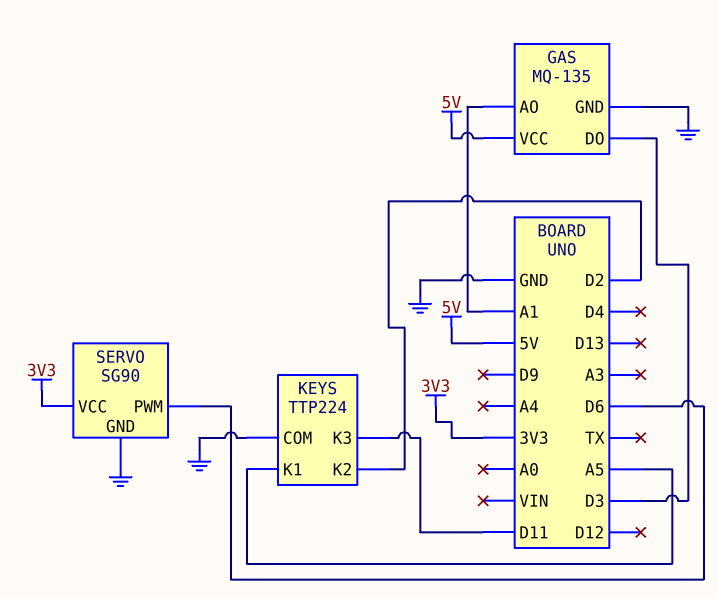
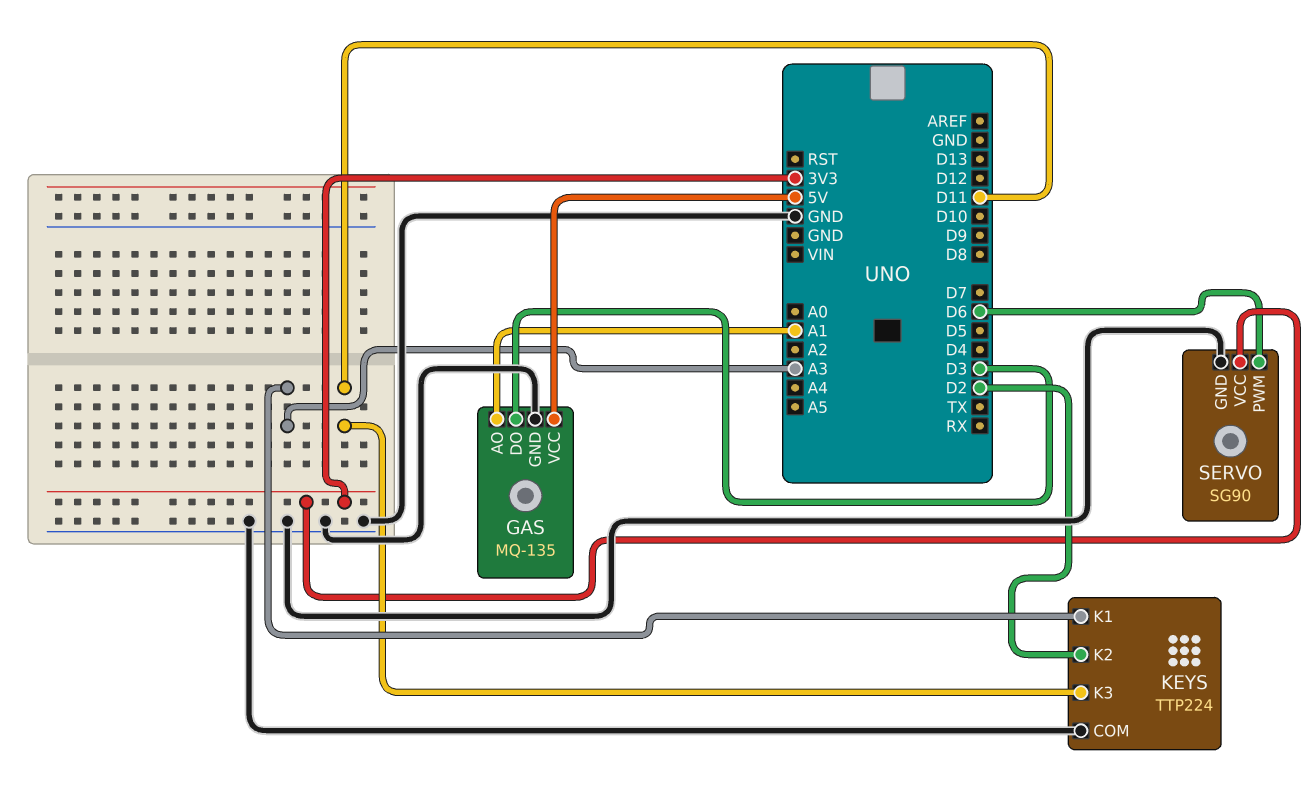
KEYS pin K1: A5 -> A3

